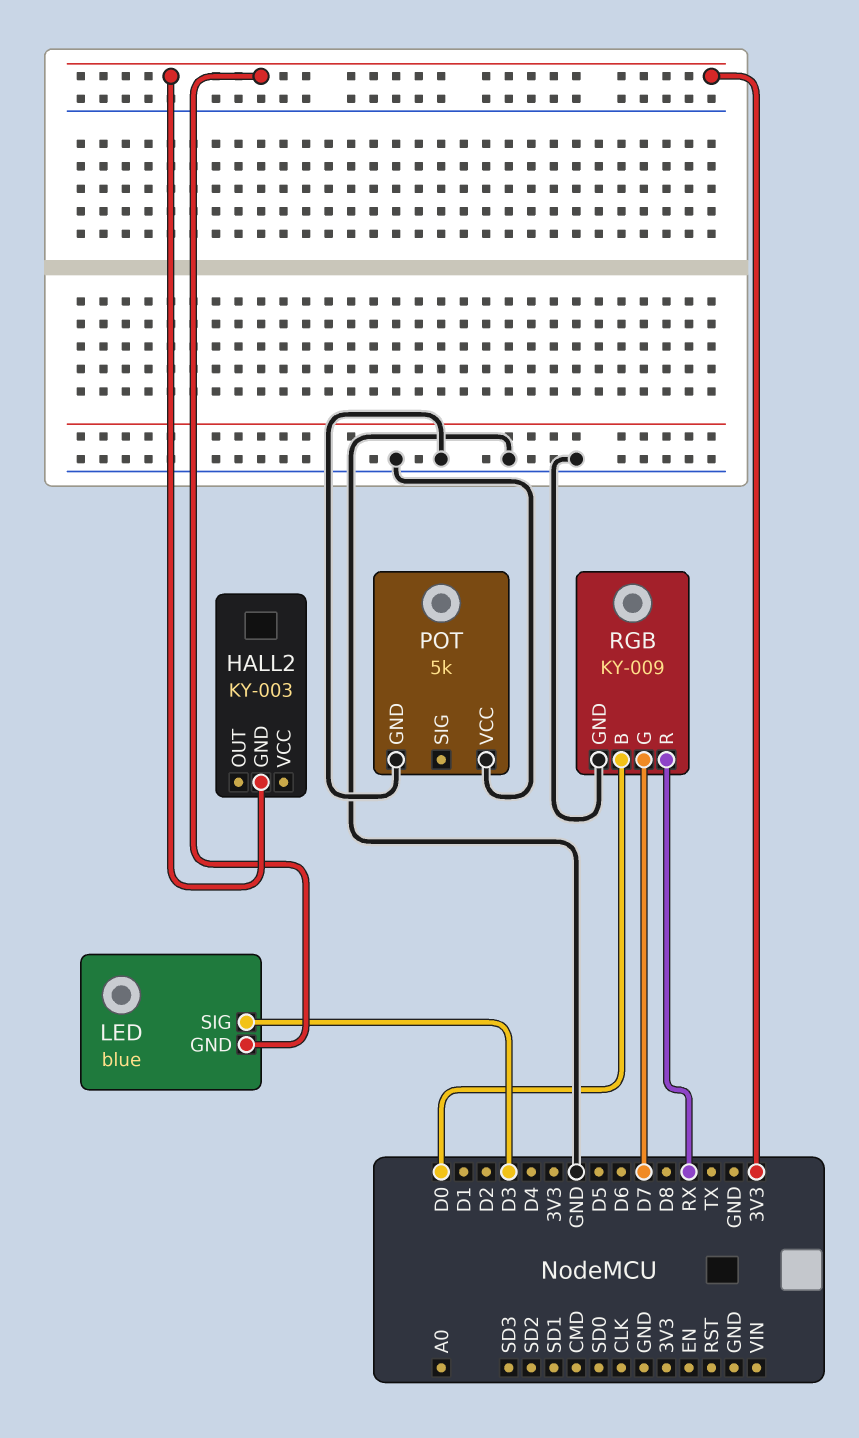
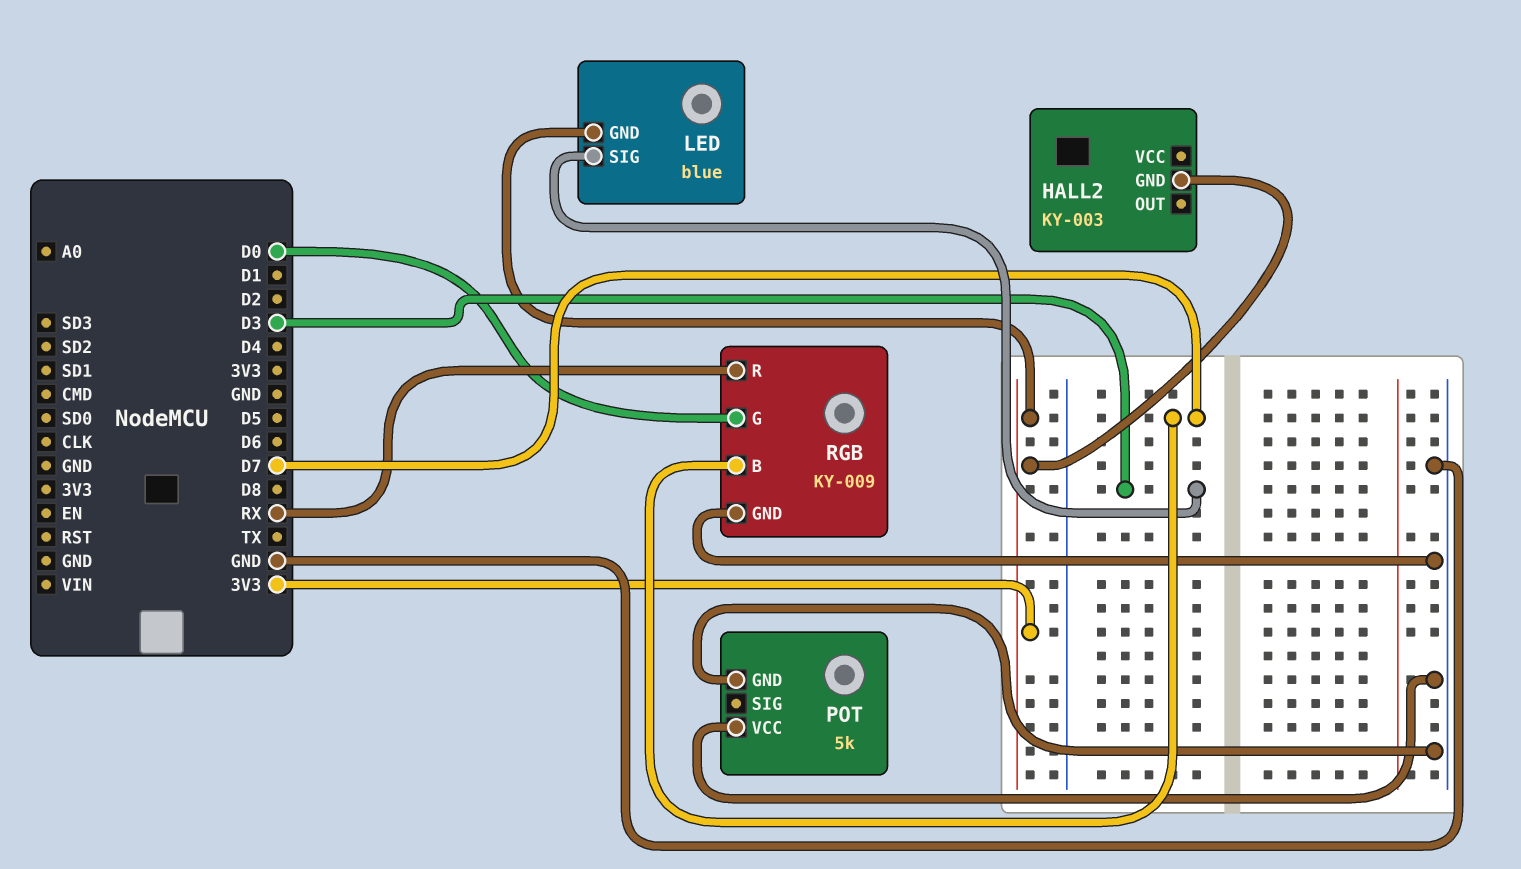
RGB pin B: D0 -> D7
RGB pin G: D7 -> D0

